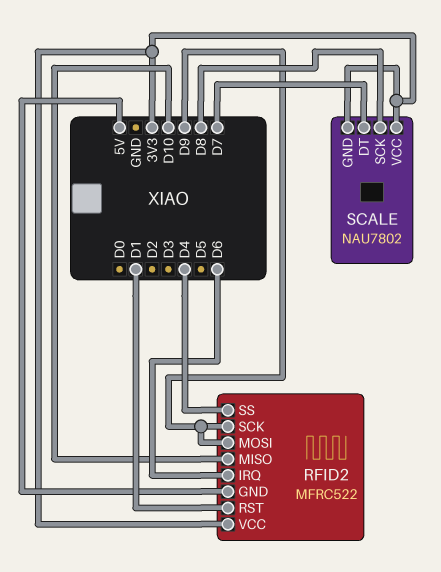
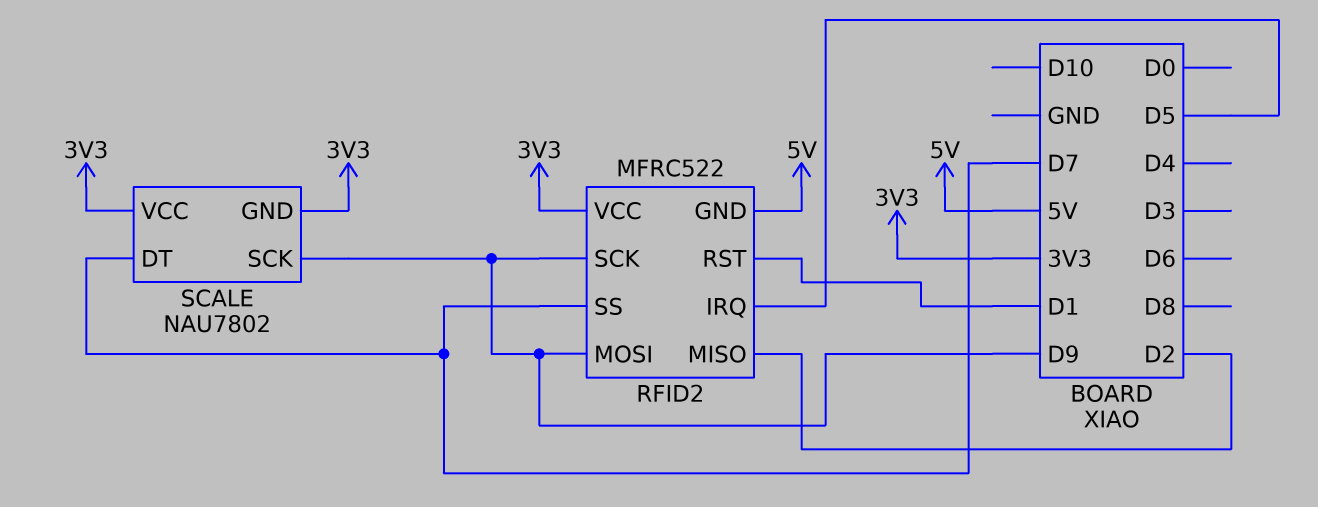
RFID2 pin IRQ: D6 -> D5
RFID2 pin MISO: D10 -> D2
RFID2 pin SS: D4 -> D7
SCALE pin SCK: D8 -> D9

